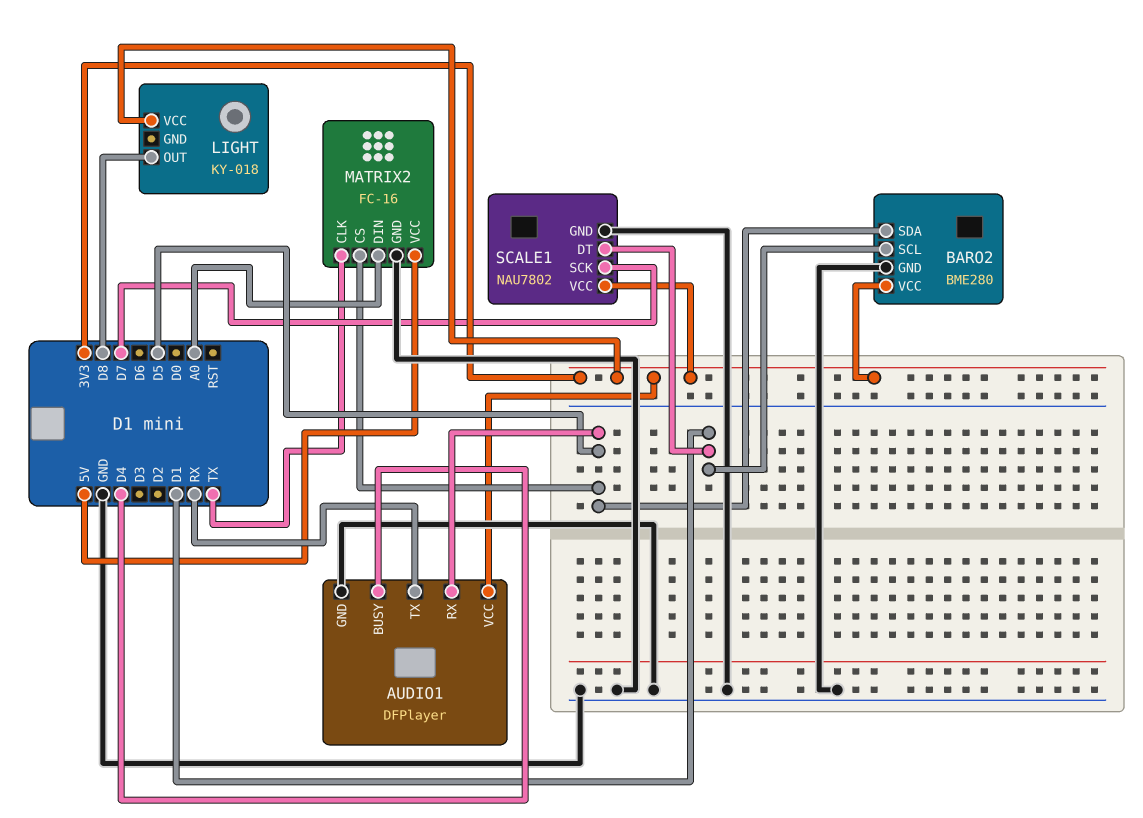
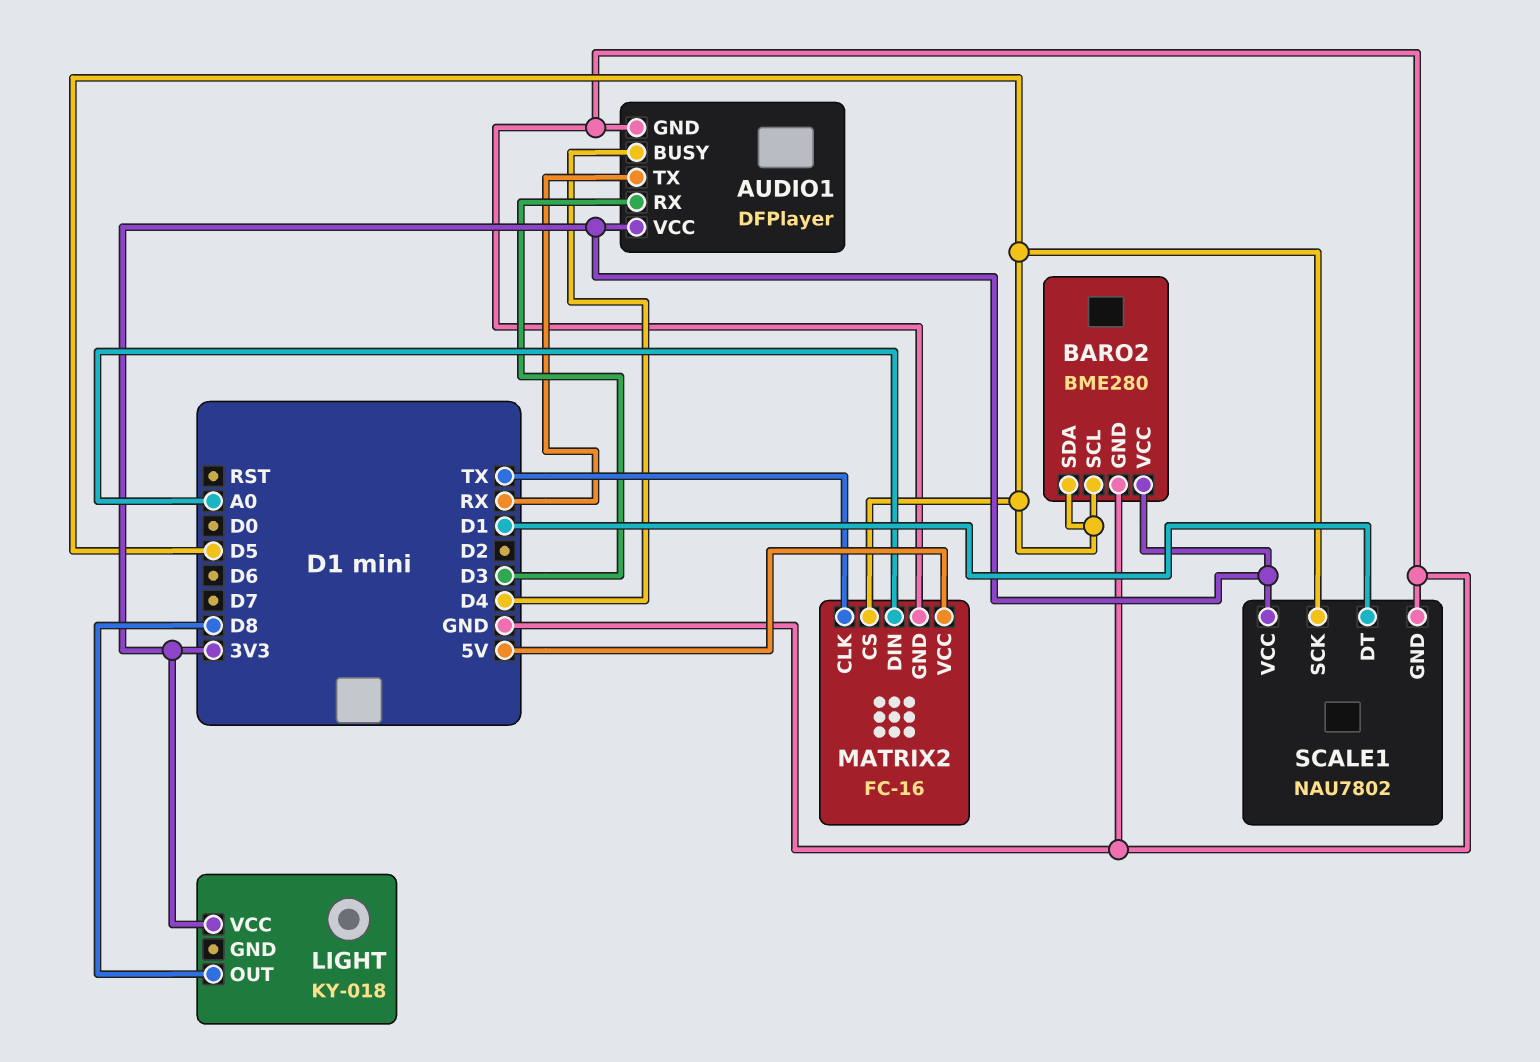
AUDIO1 pin RX: D5 -> D3
BARO2 pin SCL: D1 -> D5
SCALE1 pin SCK: D7 -> D5

